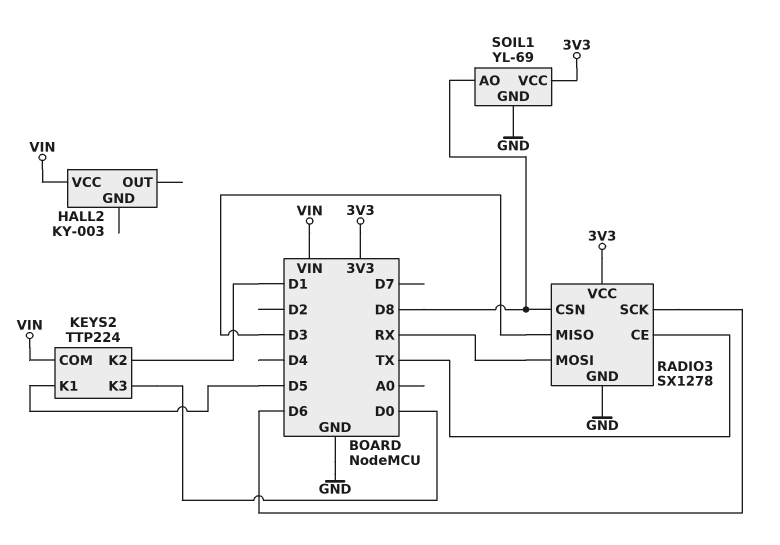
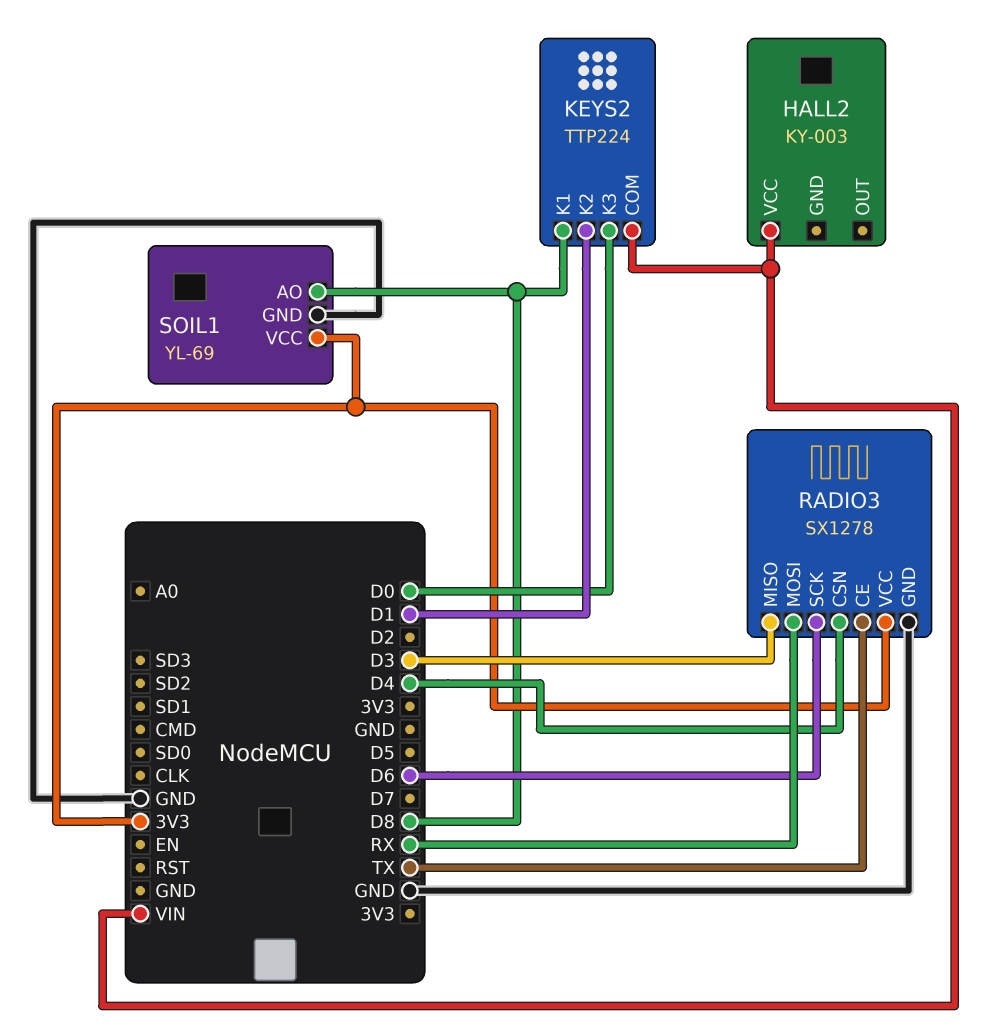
KEYS2 pin K1: D5 -> D8
RADIO3 pin CSN: D8 -> D4

